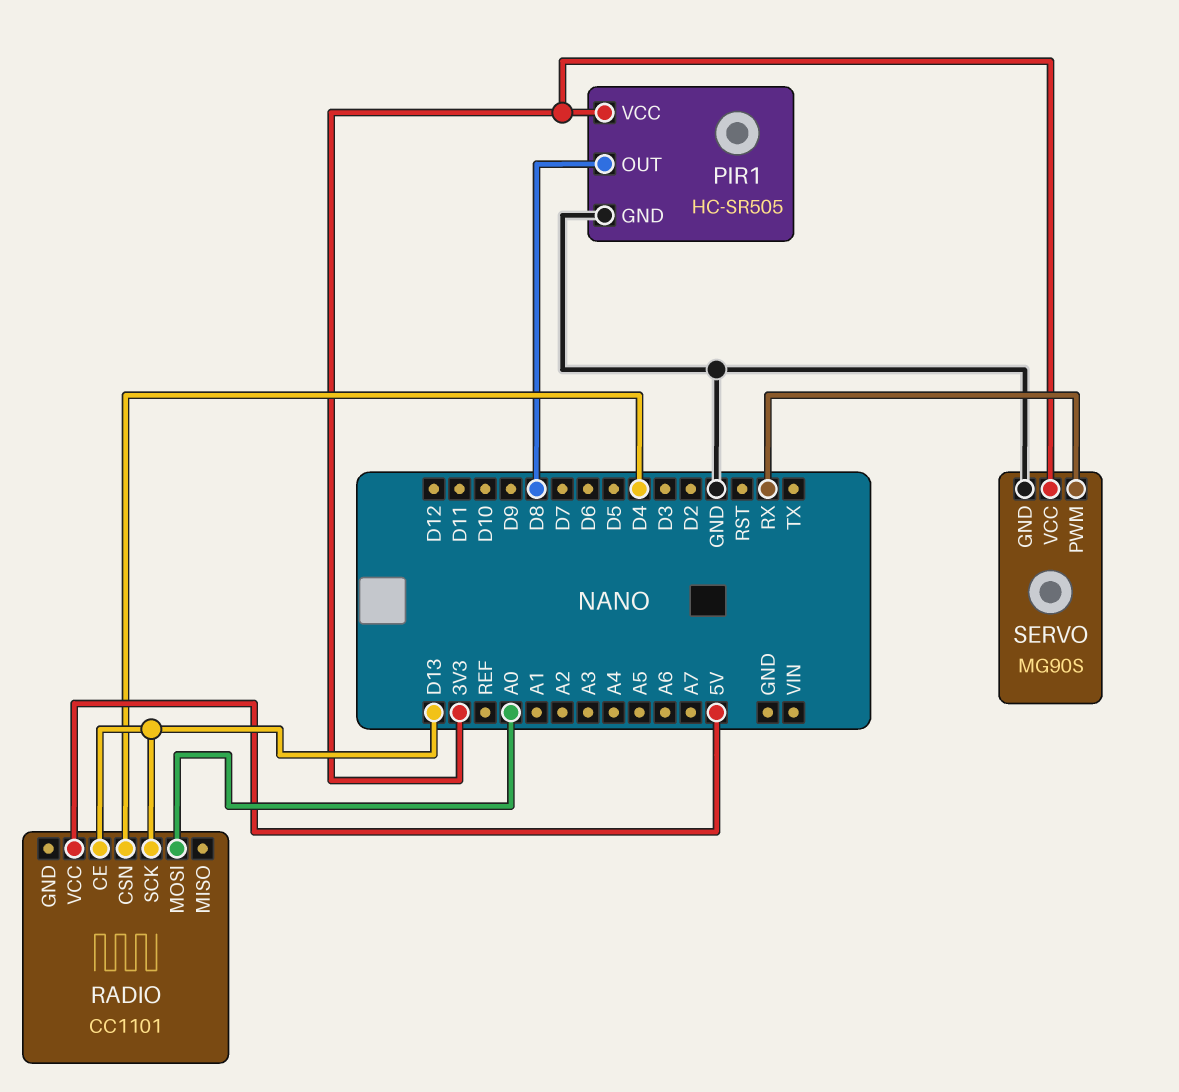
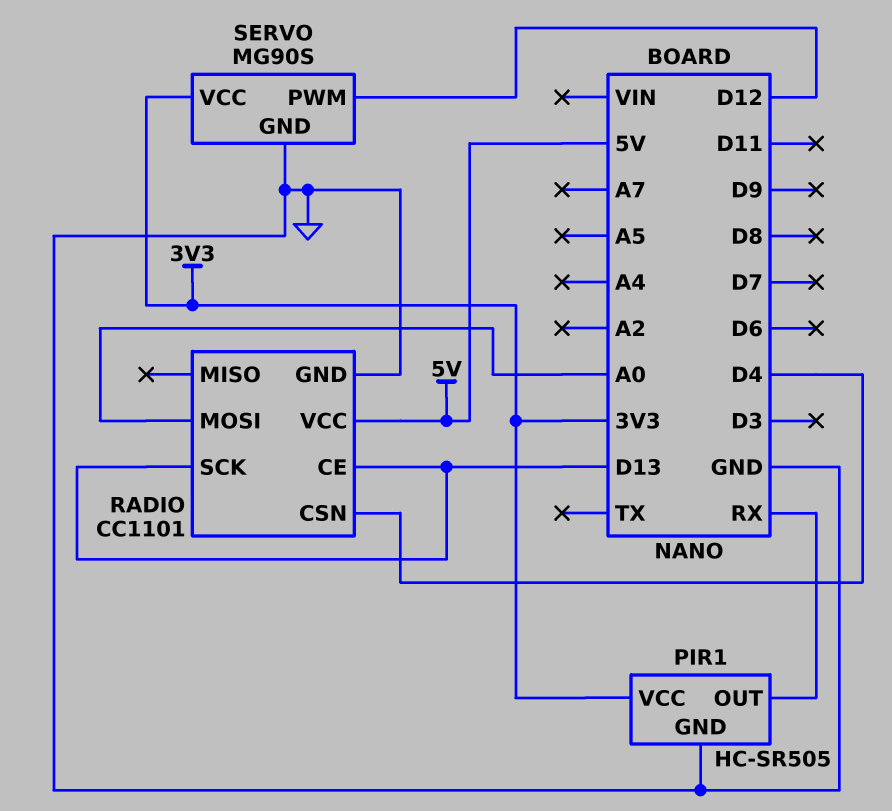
PIR1 pin OUT: D8 -> RX
RADIO pin GND: none -> GND
SERVO pin PWM: RX -> D12

